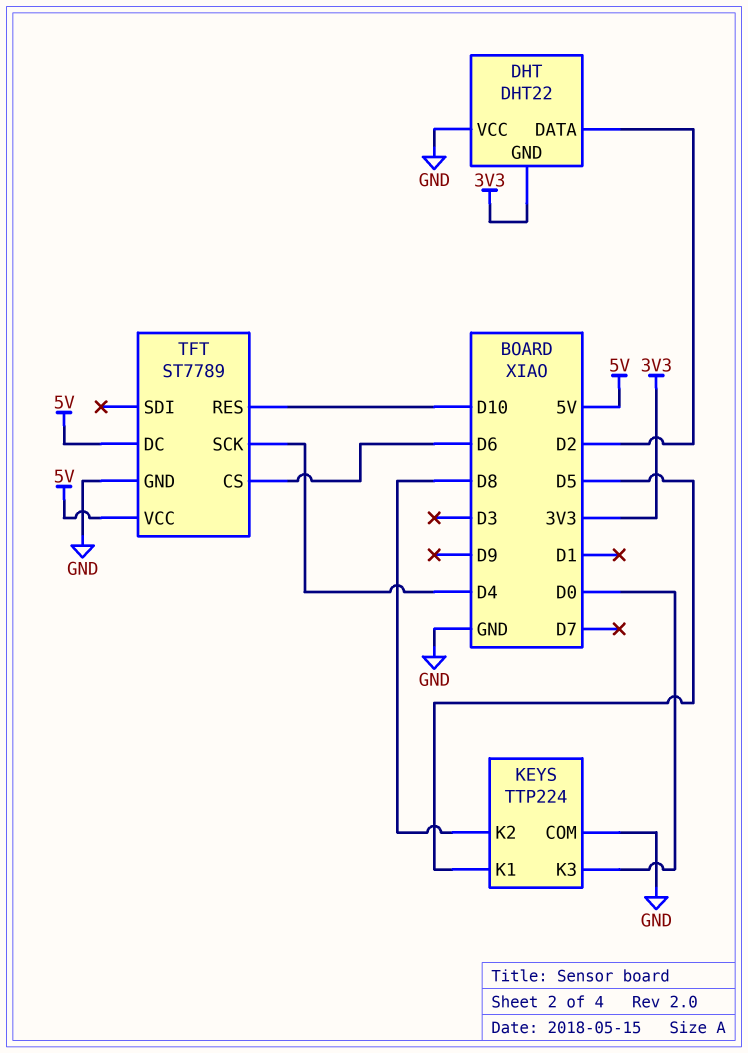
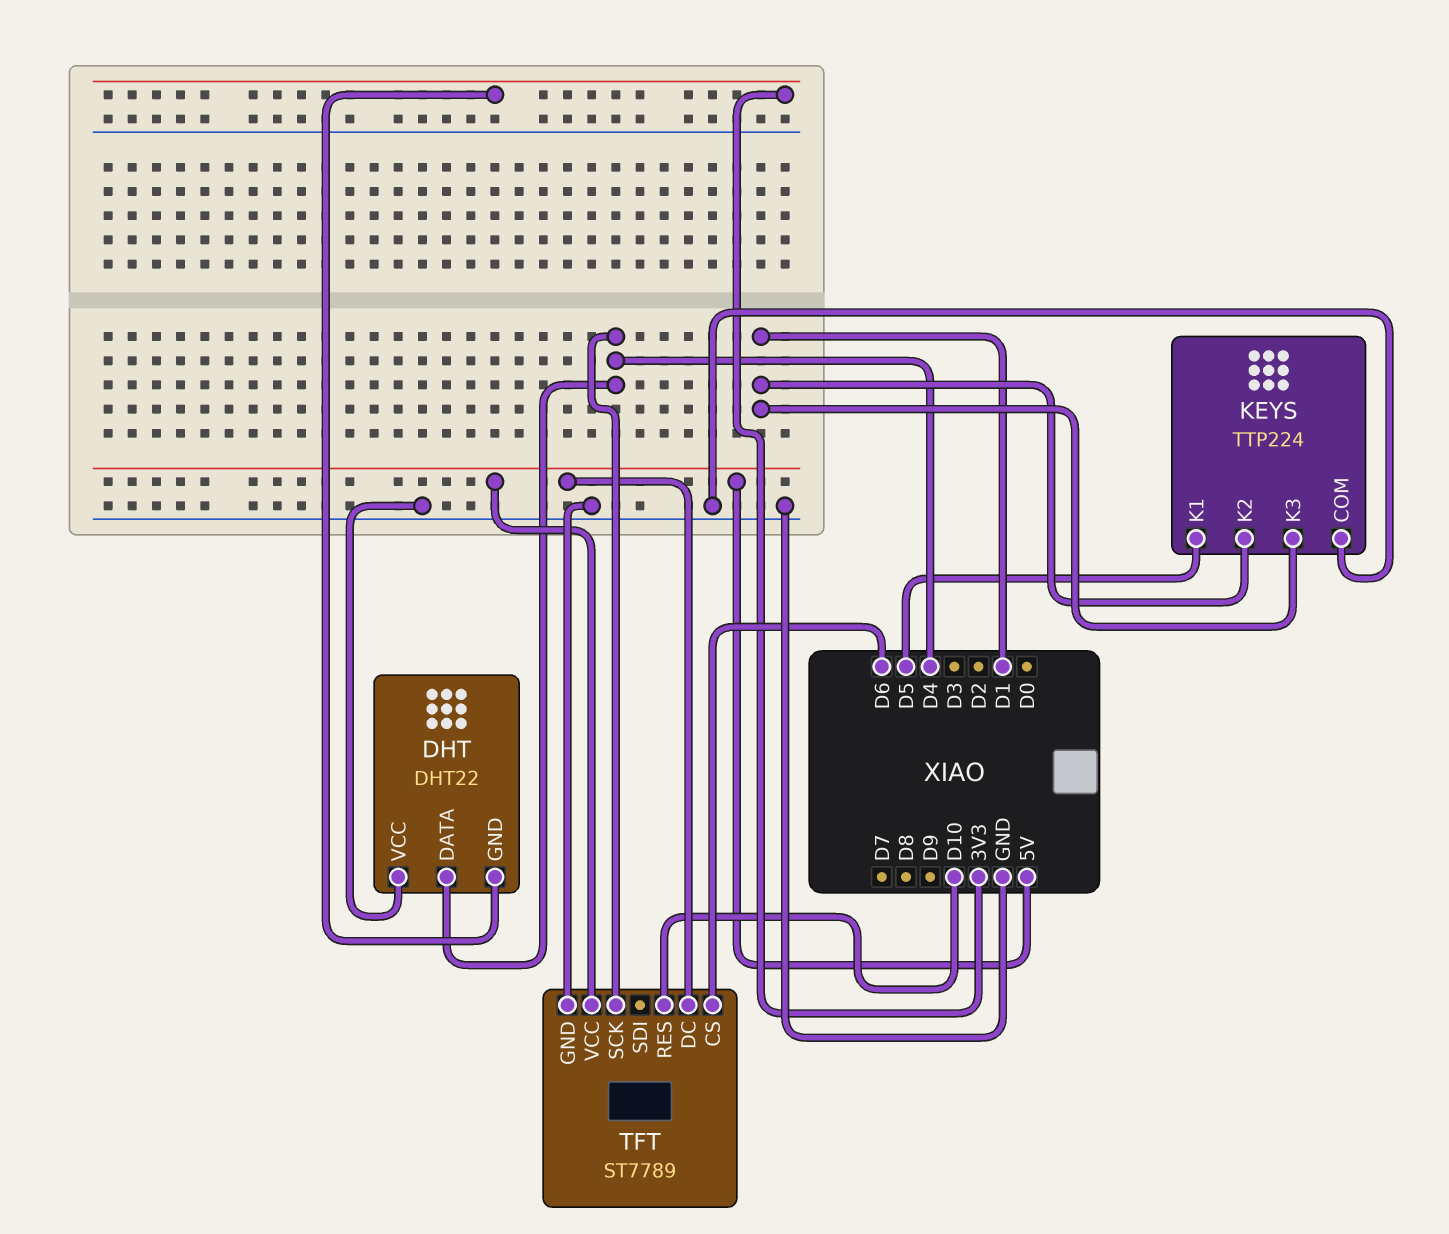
DHT pin DATA: D2 -> D4
KEYS pin K2: D8 -> D1
KEYS pin K3: D0 -> D1

